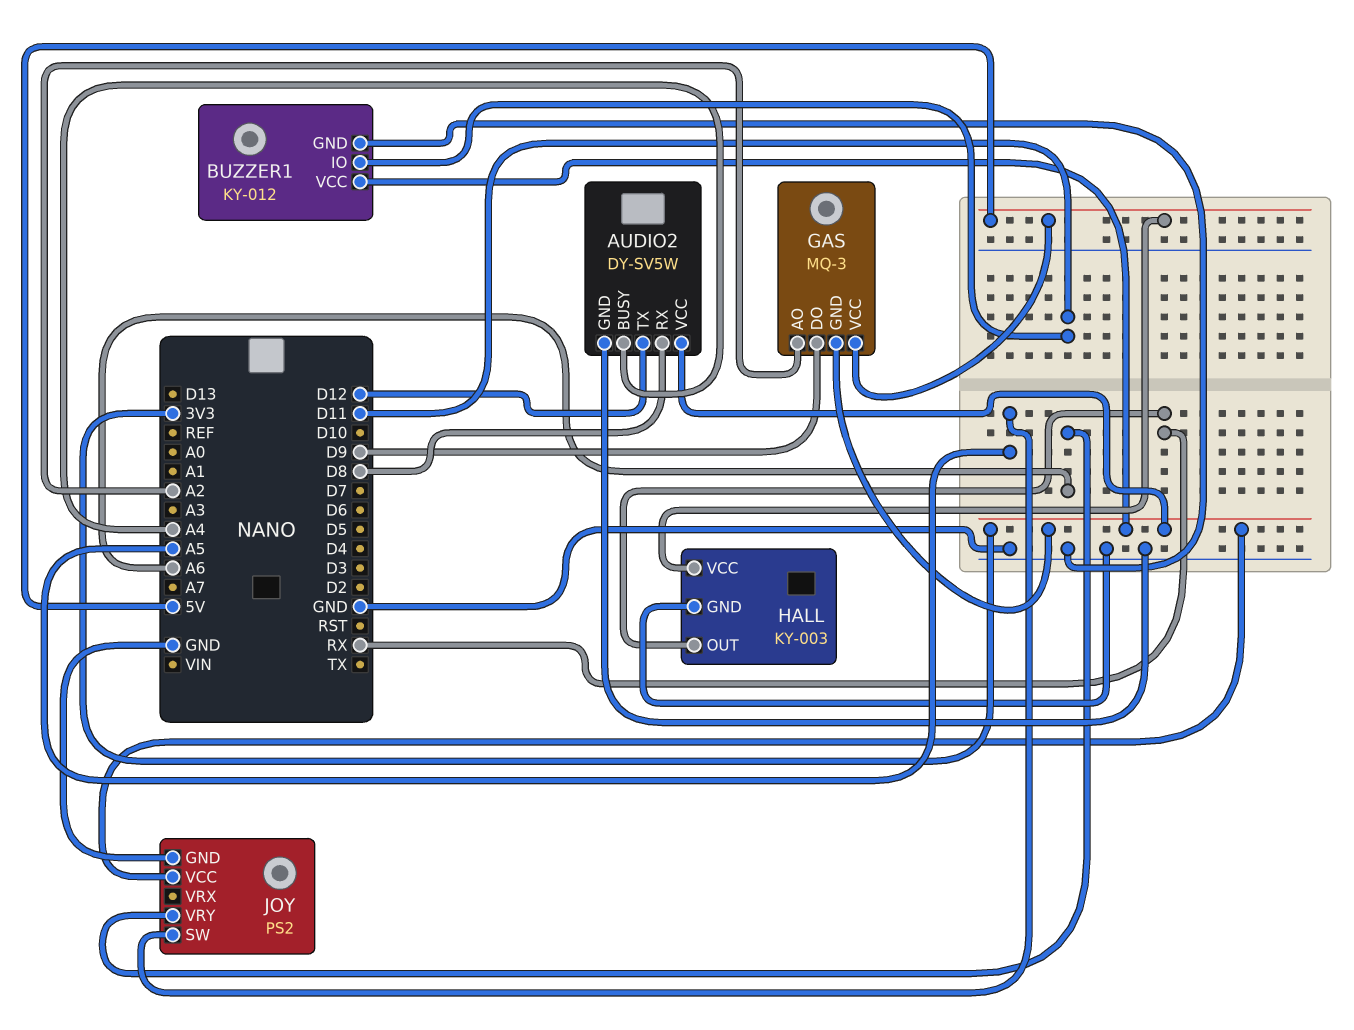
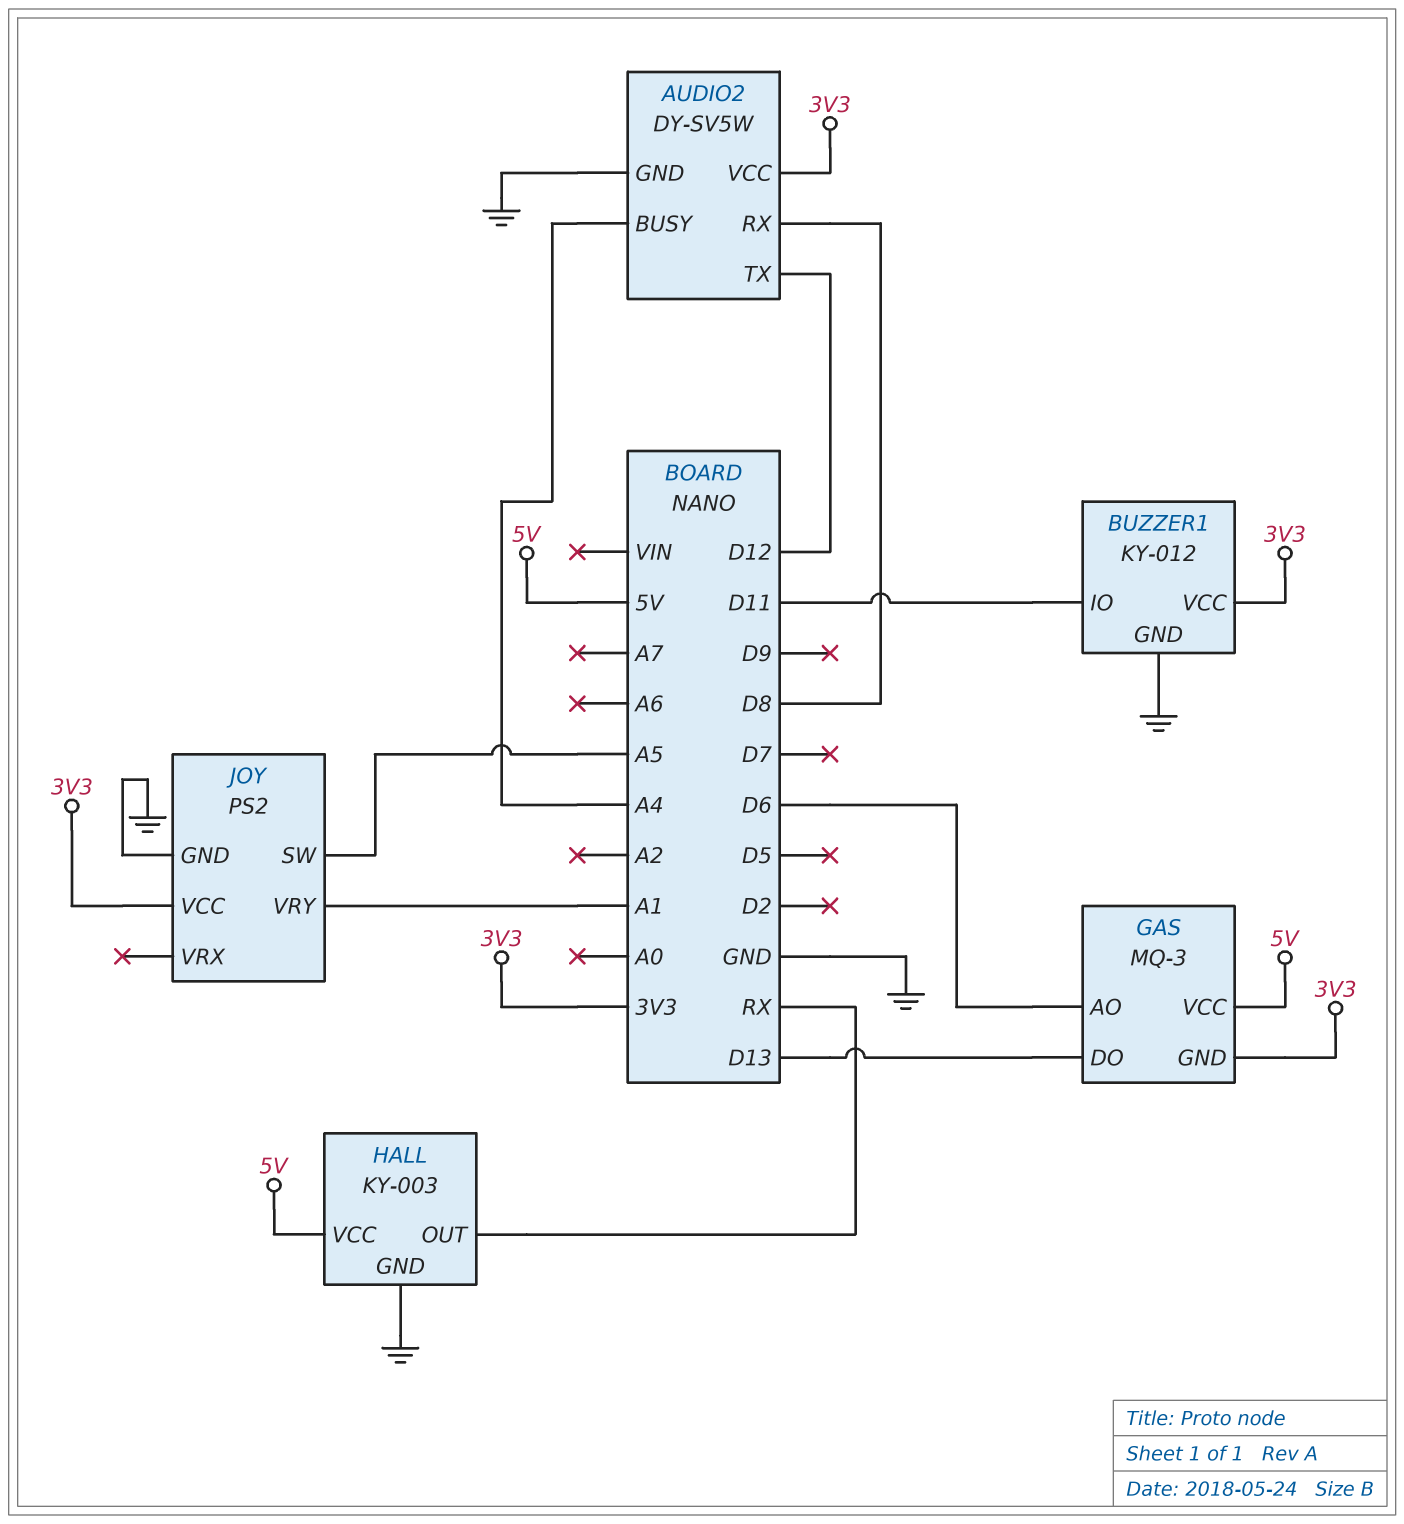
GAS pin AO: A2 -> D6
GAS pin DO: D9 -> D13
JOY pin VRY: A6 -> A1

